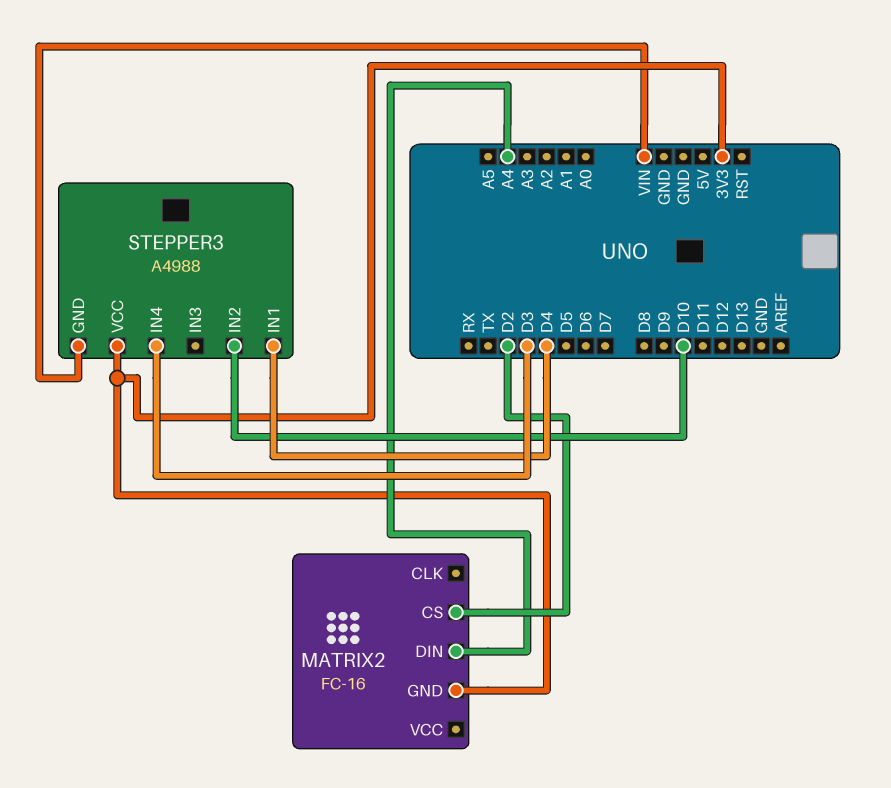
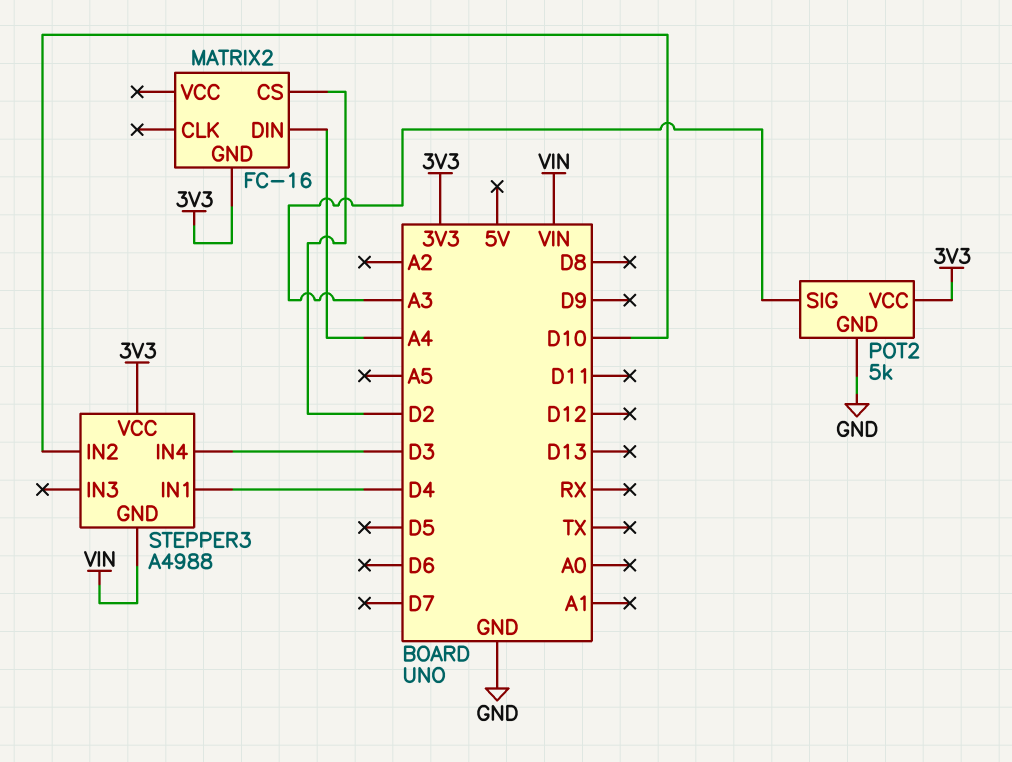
POT2: none -> 5k
POT2 pin GND: none -> GND
POT2 pin SIG: none -> A3
POT2 pin VCC: none -> 3V3

